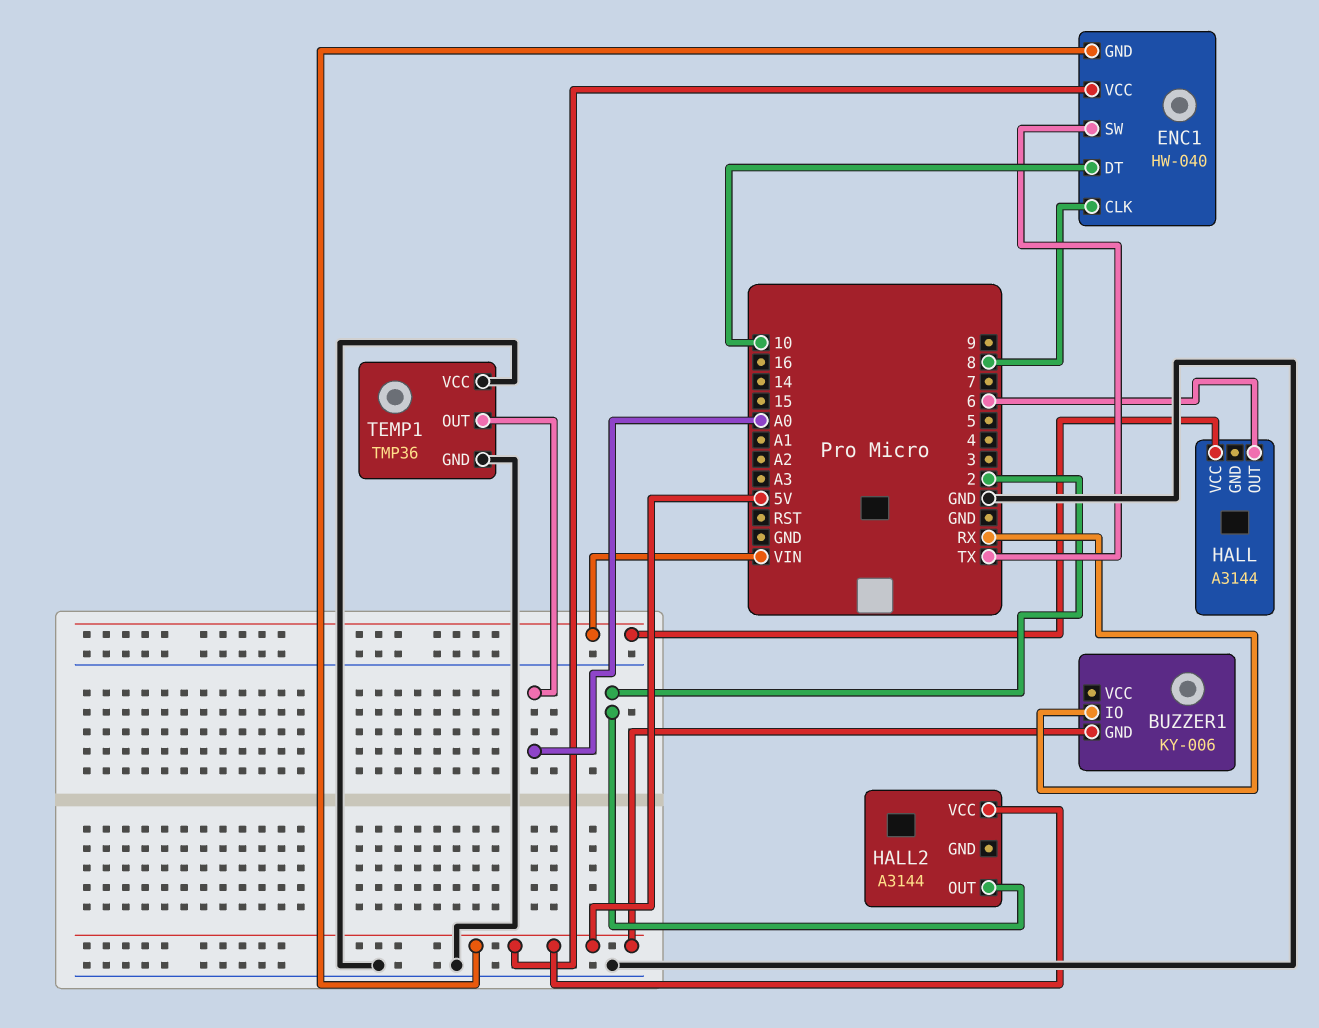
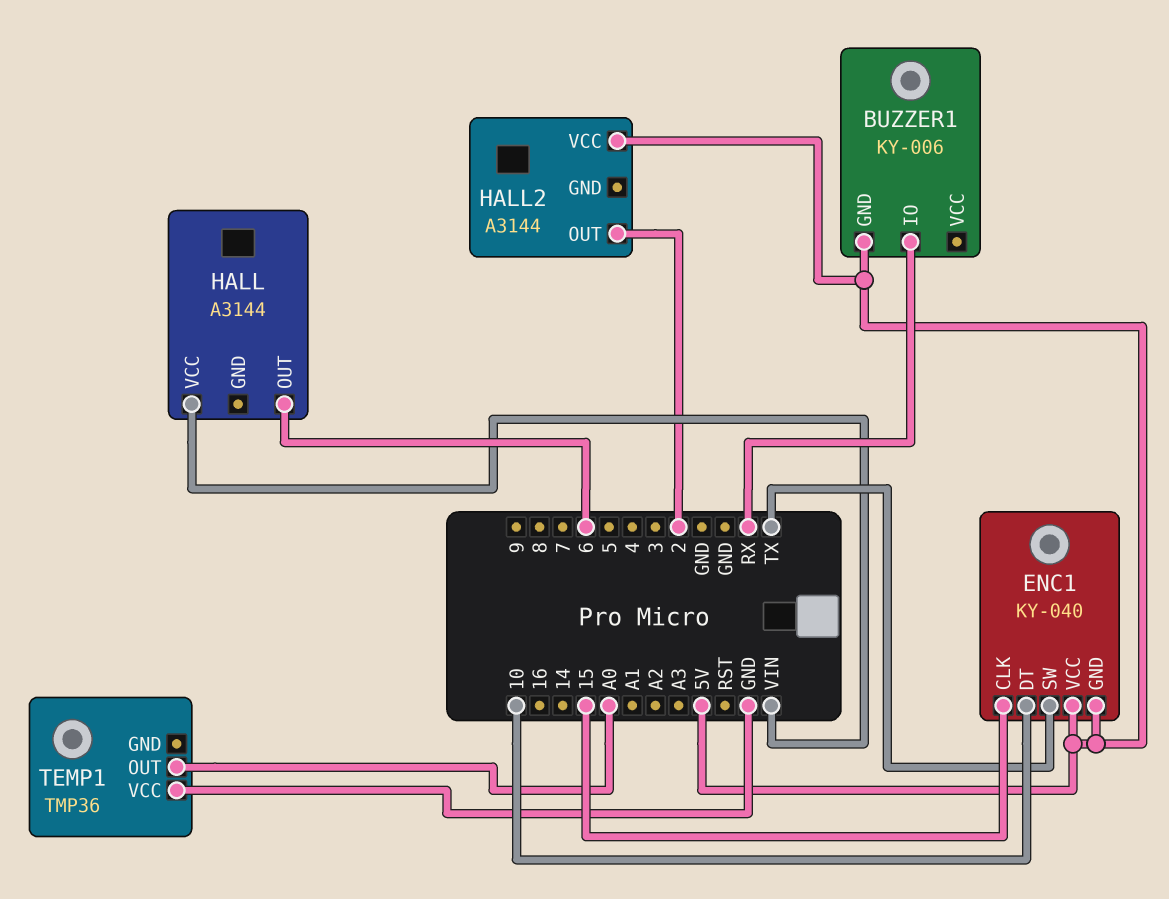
ENC1: HW-040 -> KY-040
ENC1 pin CLK: 8 -> 15
TEMP1 pin GND: GND -> none

